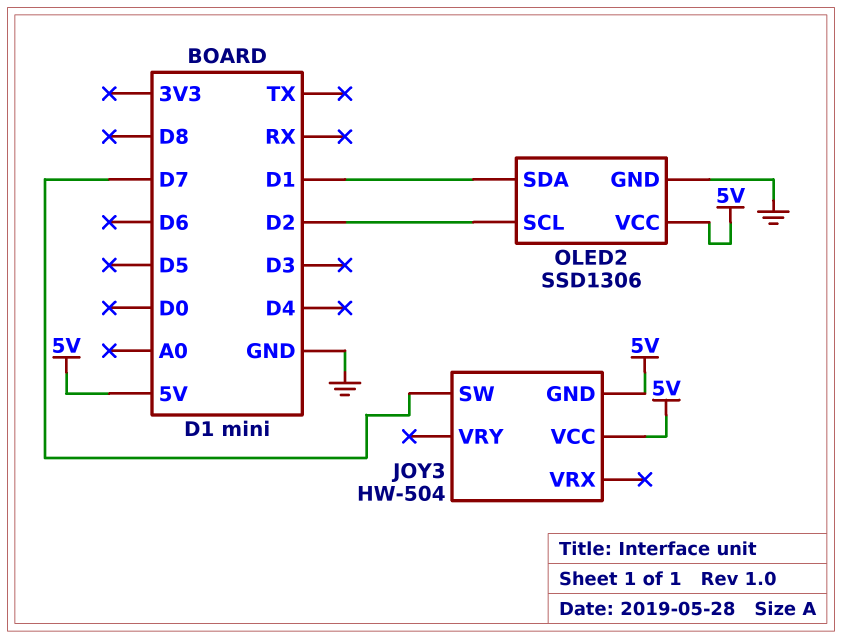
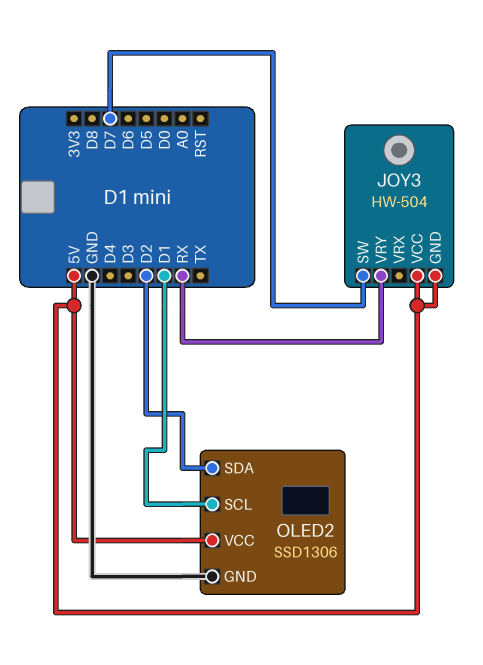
JOY3 pin VRY: none -> RX
OLED2 pin SCL: D2 -> D1
OLED2 pin SDA: D1 -> D2

